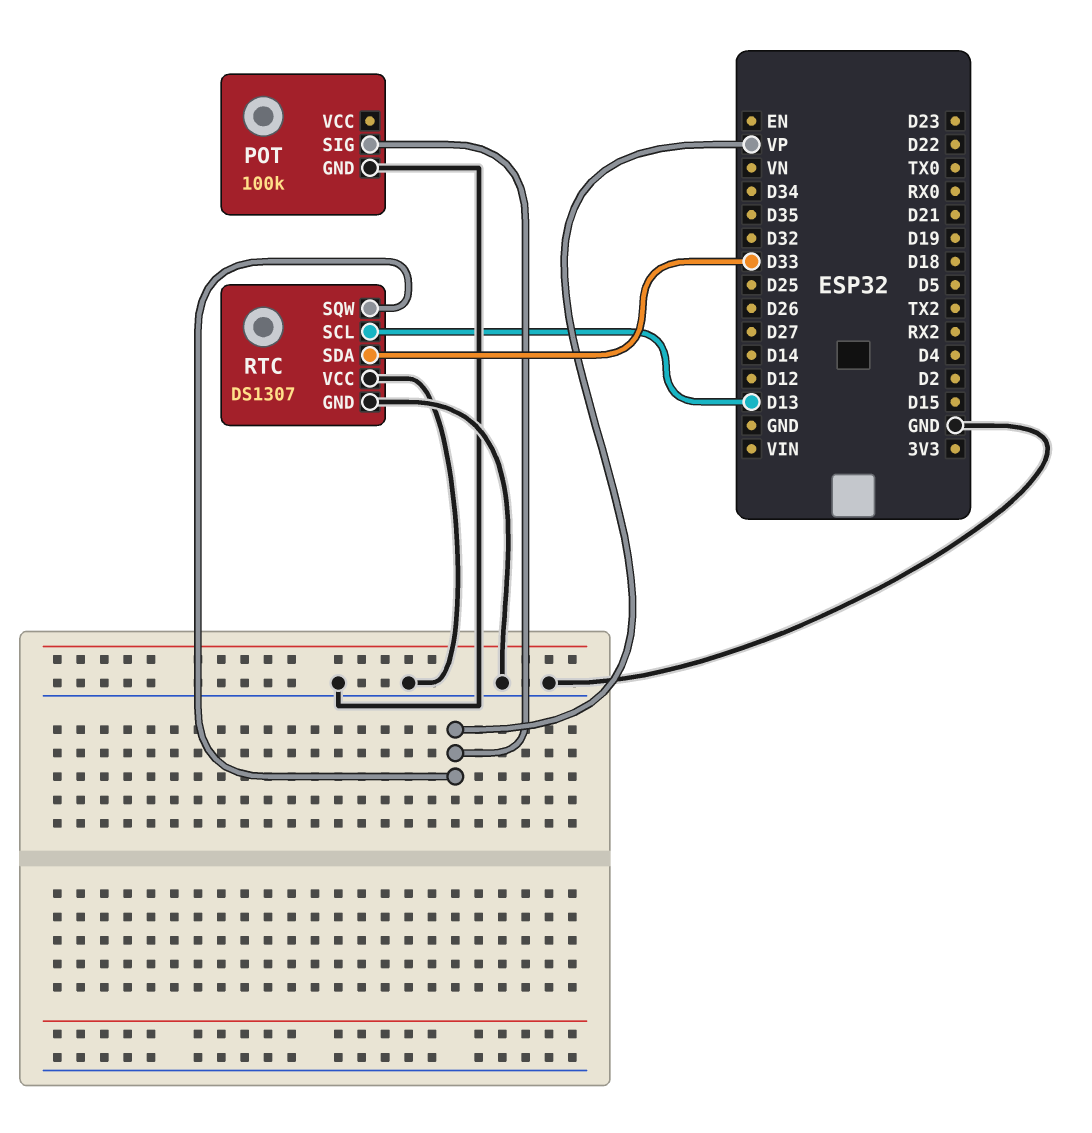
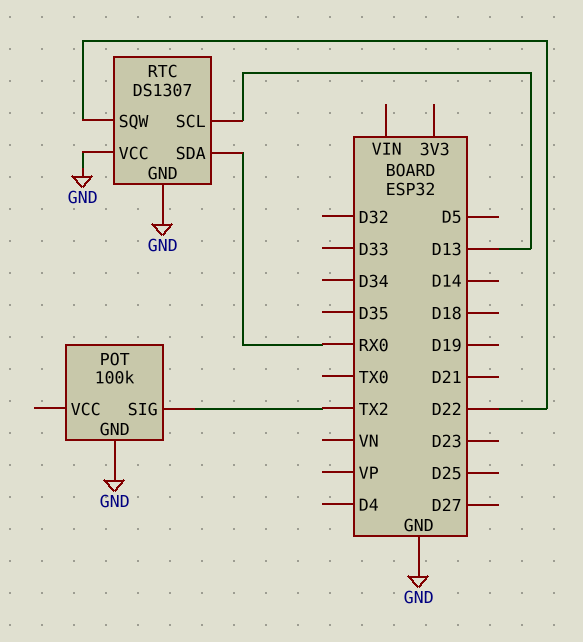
POT pin SIG: VP -> TX2
RTC pin SDA: D33 -> RX0
RTC pin SQW: VP -> D22

